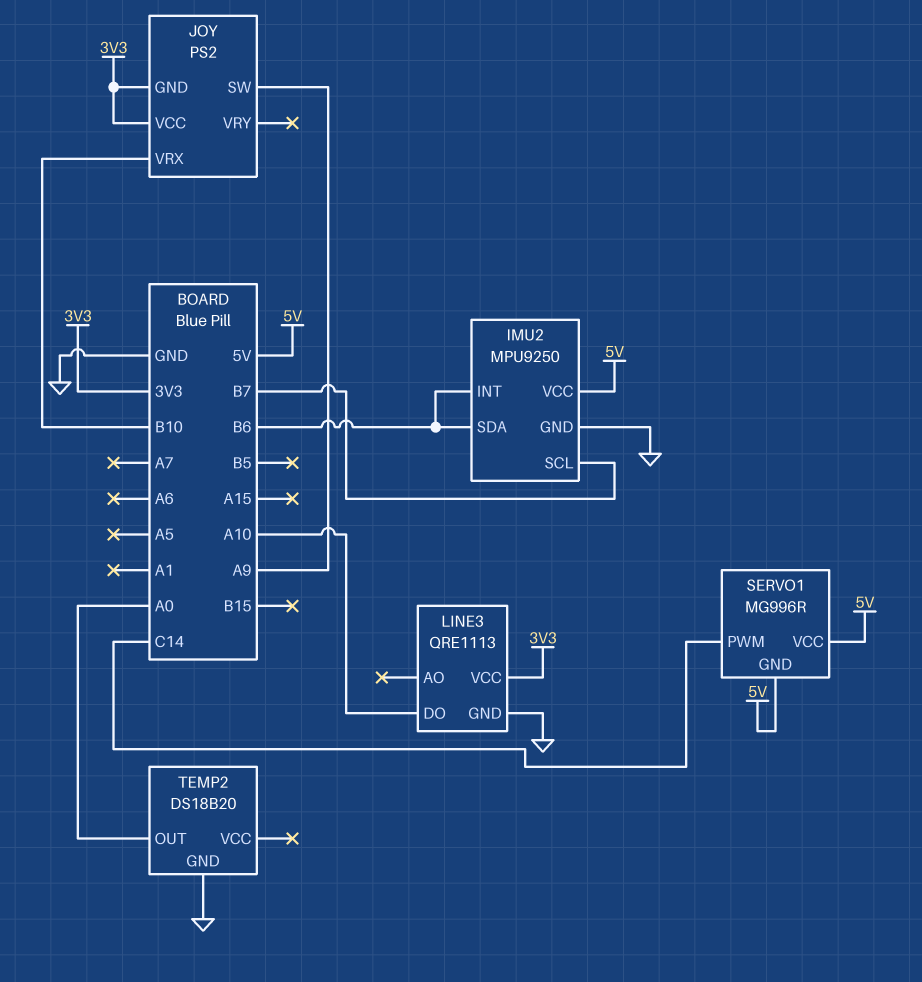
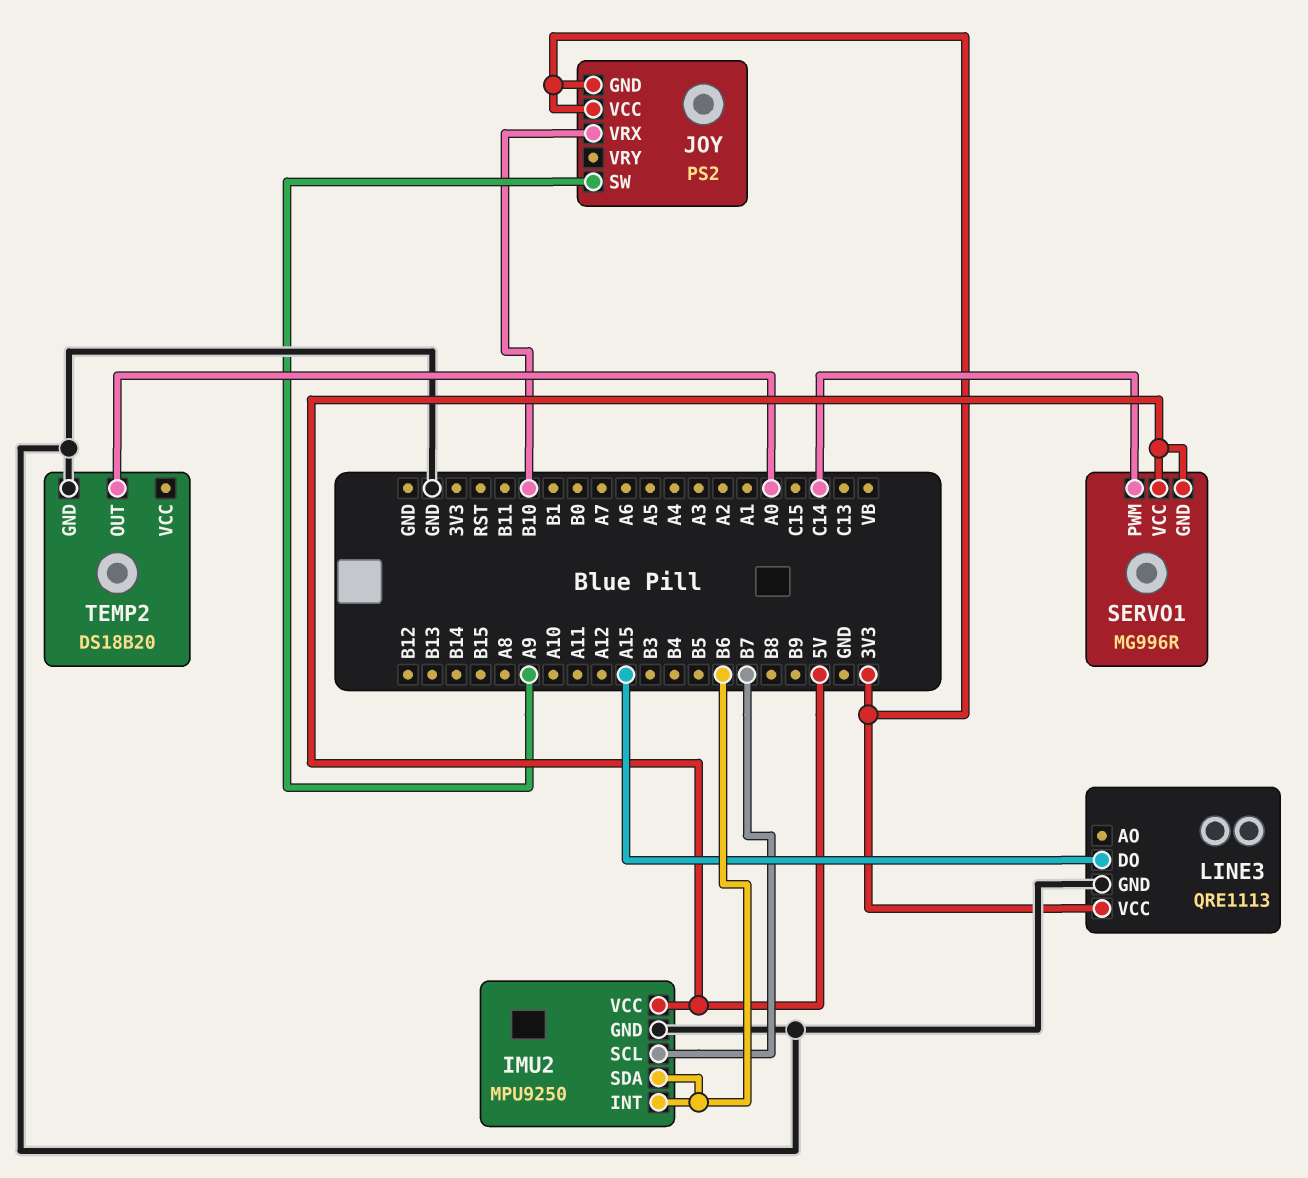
LINE3 pin DO: A10 -> A15

